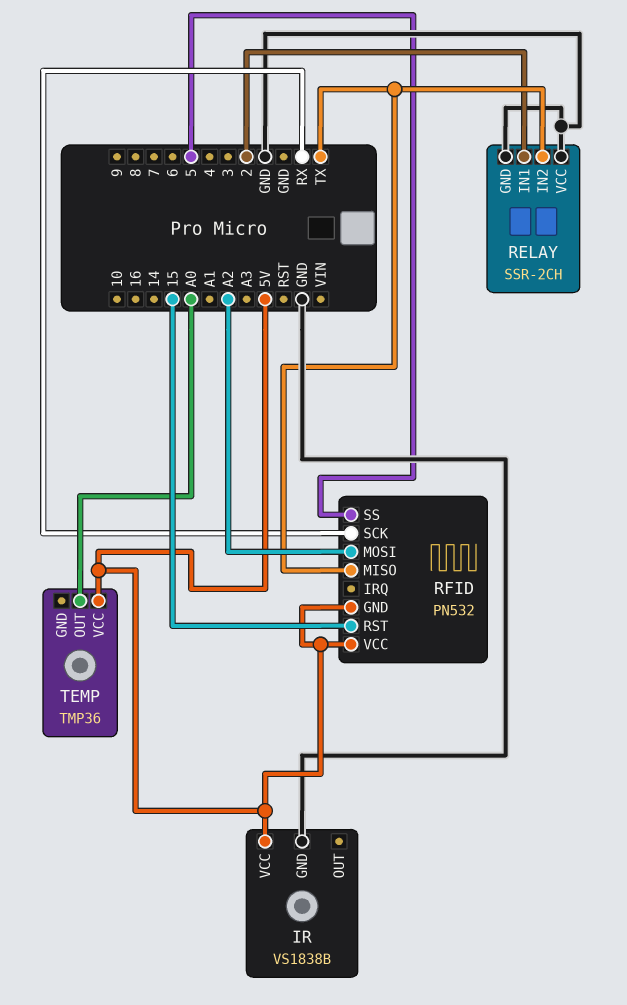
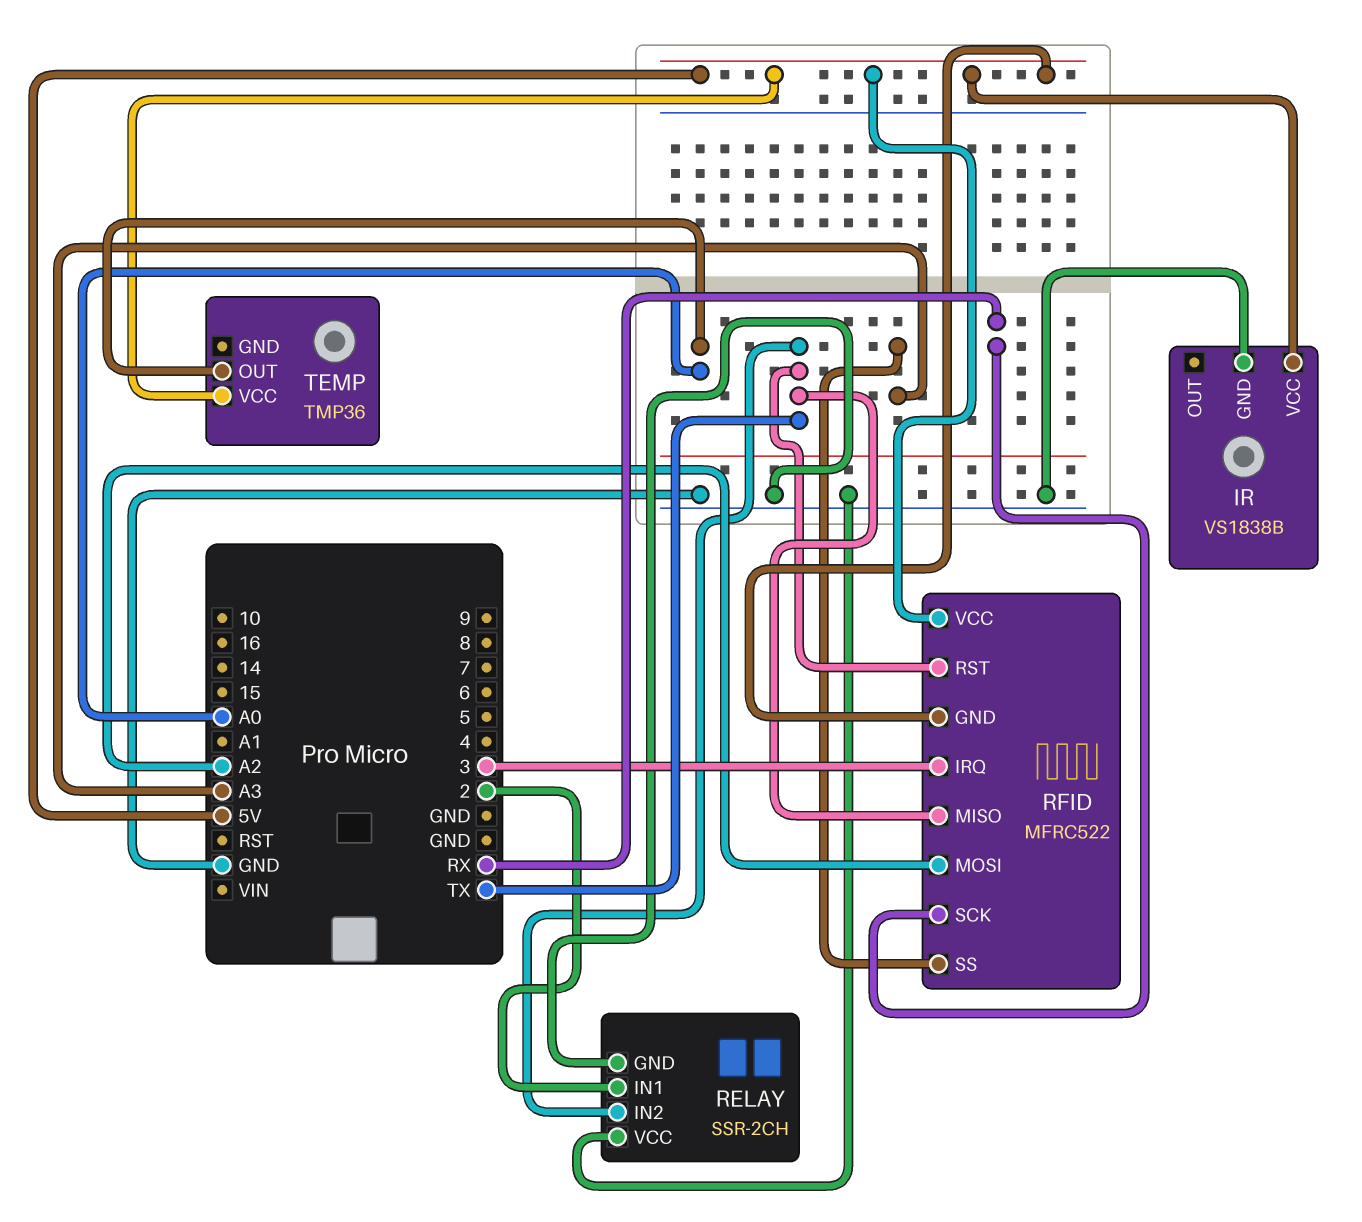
RFID: PN532 -> MFRC522
RFID pin IRQ: none -> 3
RFID pin RST: 15 -> TX
RFID pin SS: 5 -> A3

